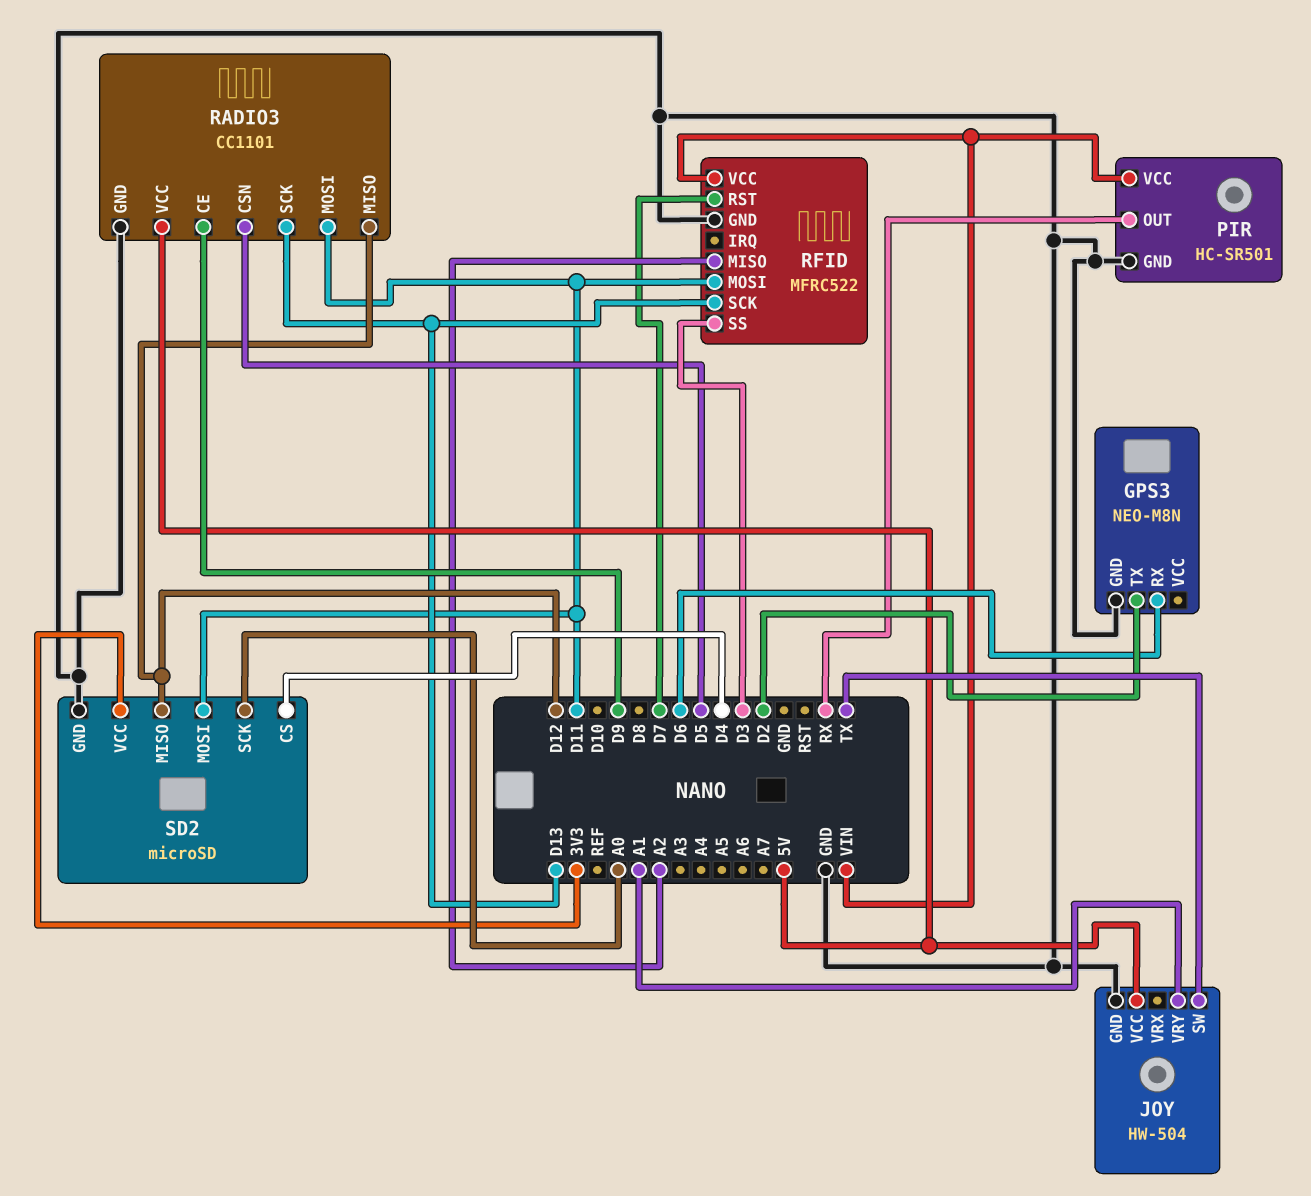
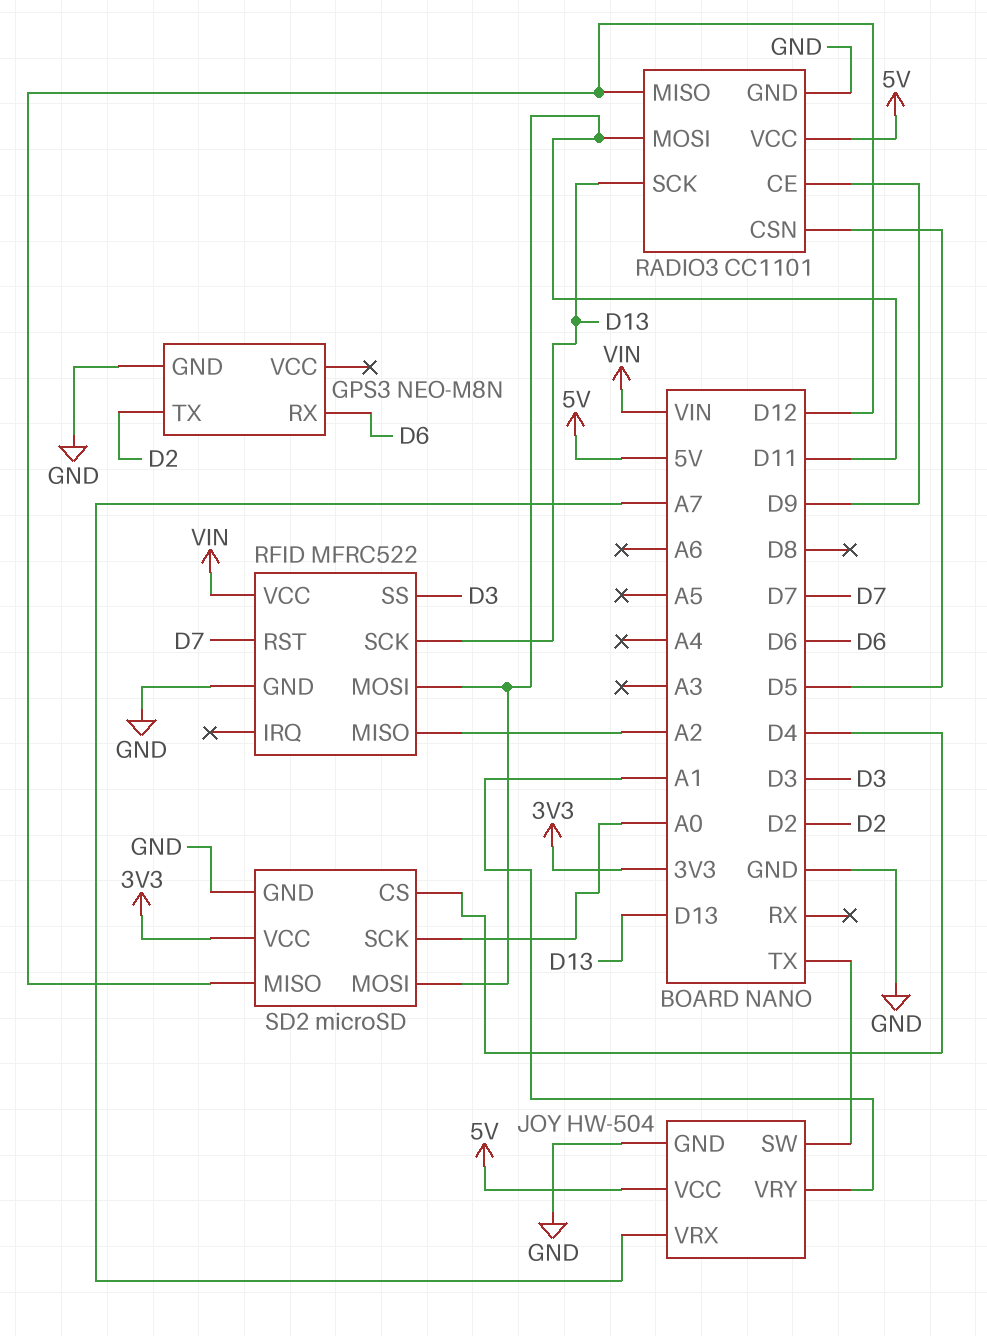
JOY pin VRX: none -> A7
PIR: HC-SR501 -> none
PIR pin GND: GND -> none
PIR pin OUT: RX -> none
PIR pin VCC: VIN -> none

